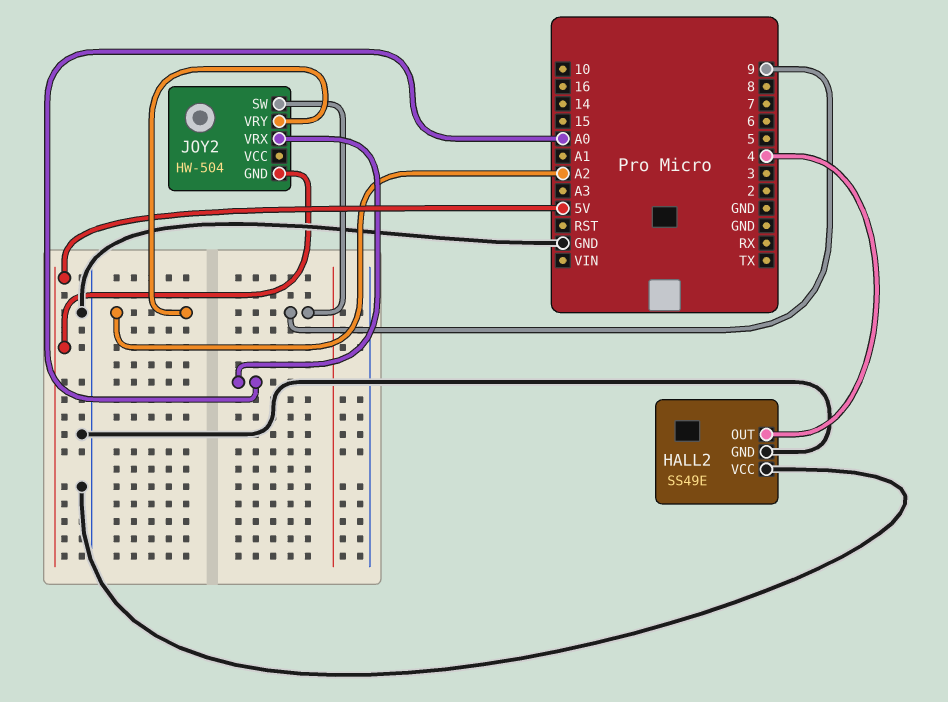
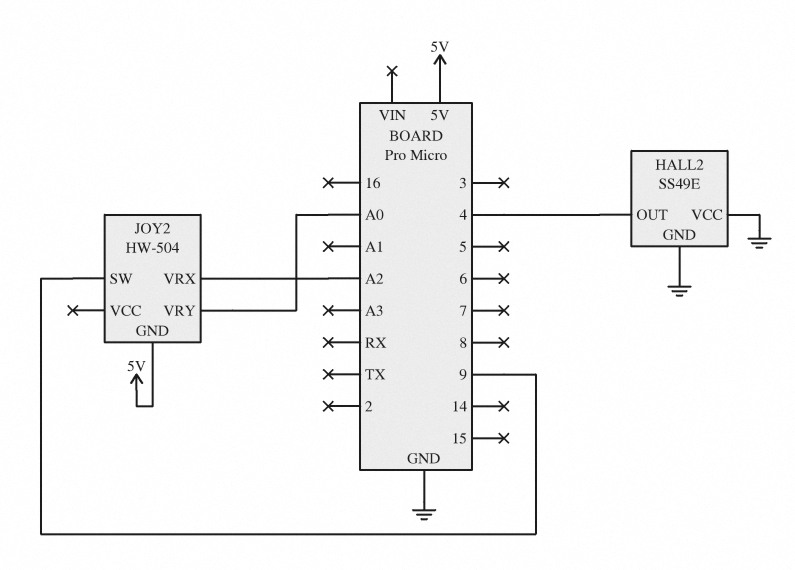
JOY2 pin VRX: A0 -> A2
JOY2 pin VRY: A2 -> A0

